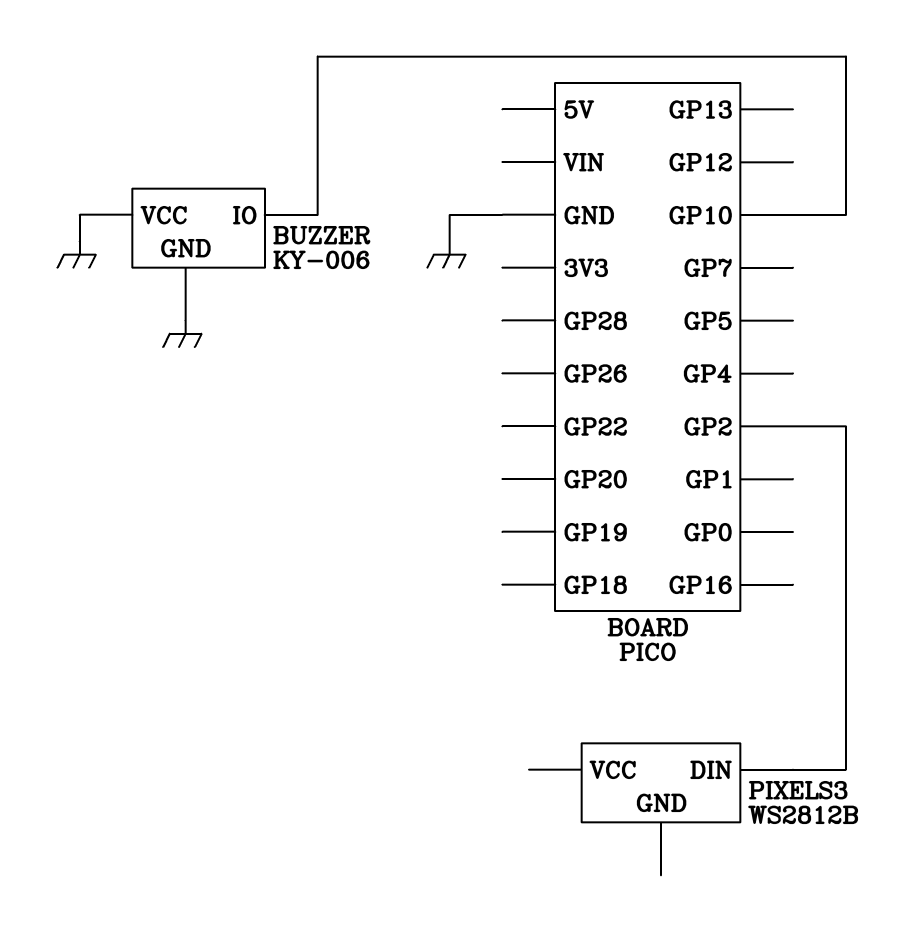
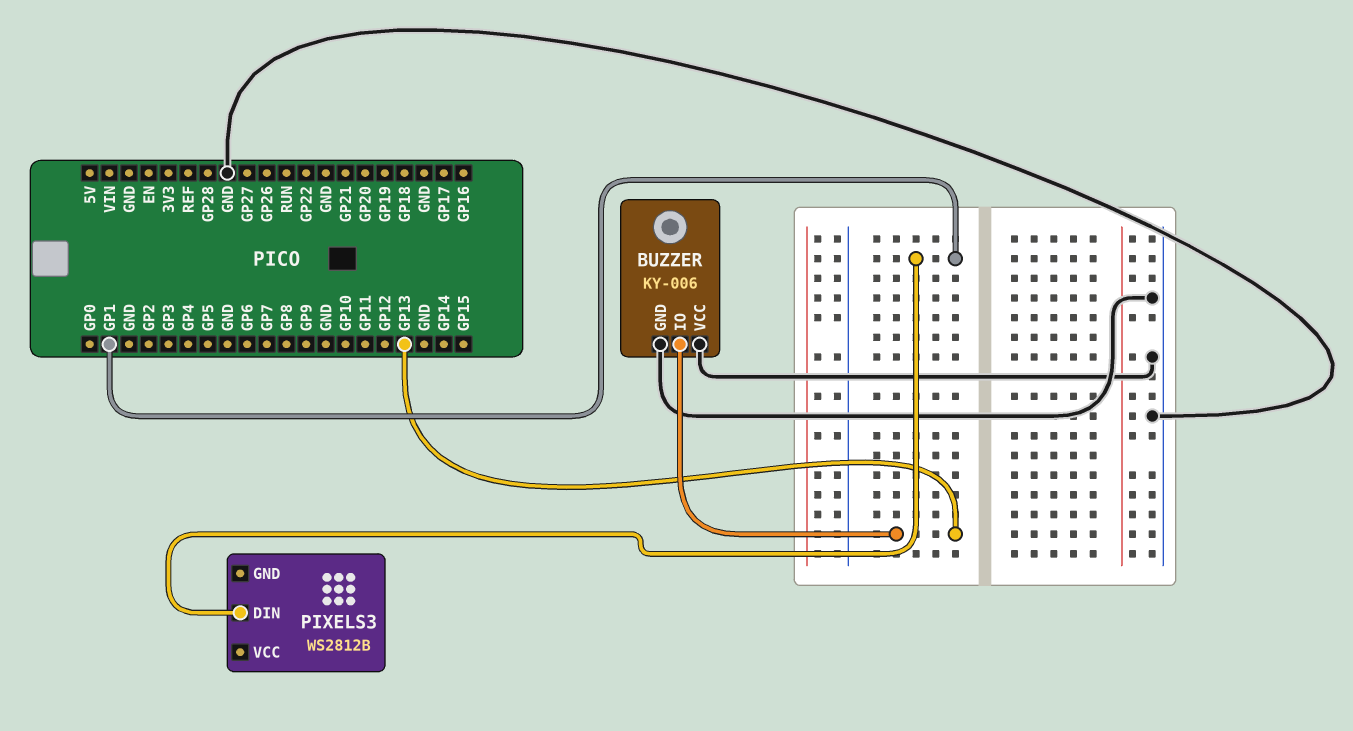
BUZZER pin IO: GP10 -> GP13
PIXELS3 pin DIN: GP2 -> GP1

